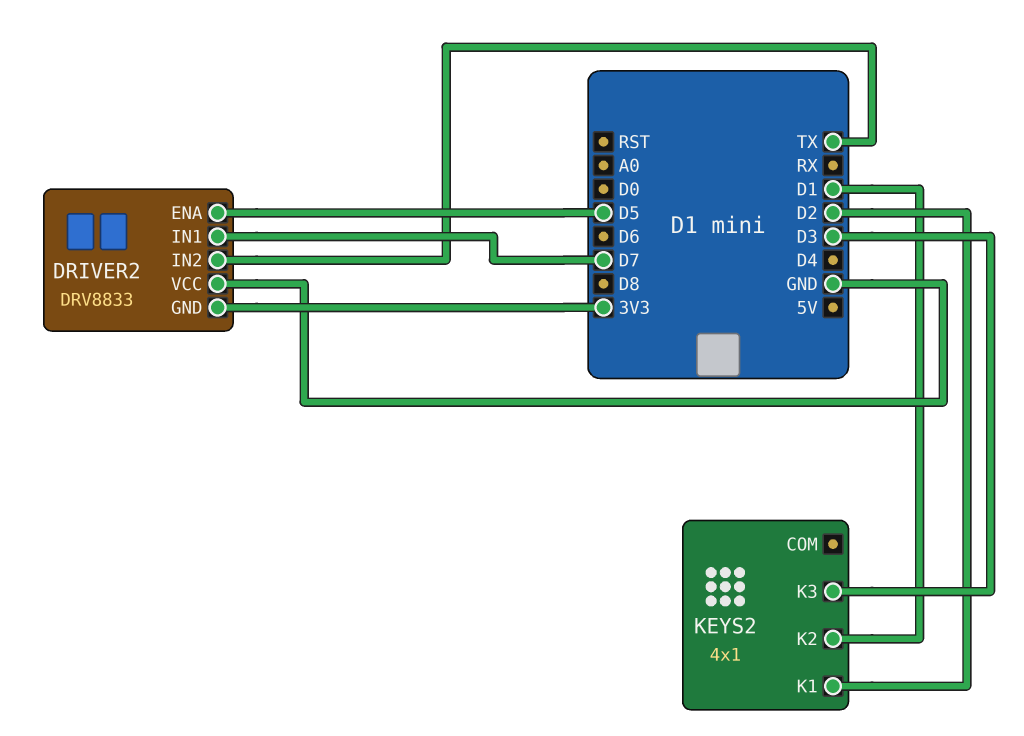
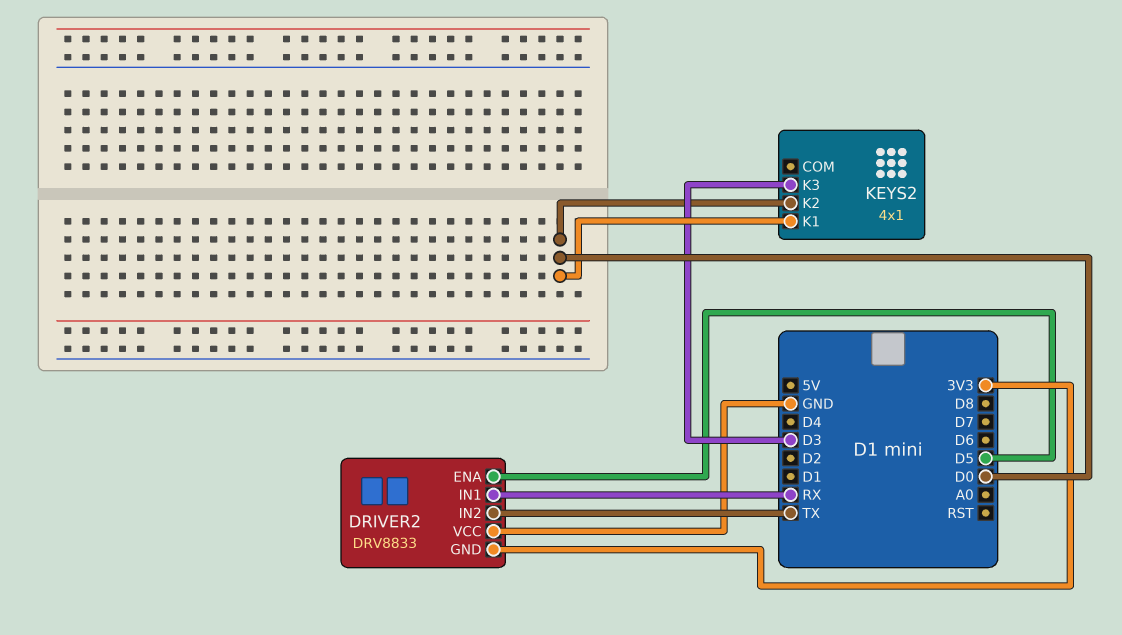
DRIVER2 pin IN1: D7 -> RX
KEYS2 pin K1: D2 -> D0
KEYS2 pin K2: D1 -> D0

